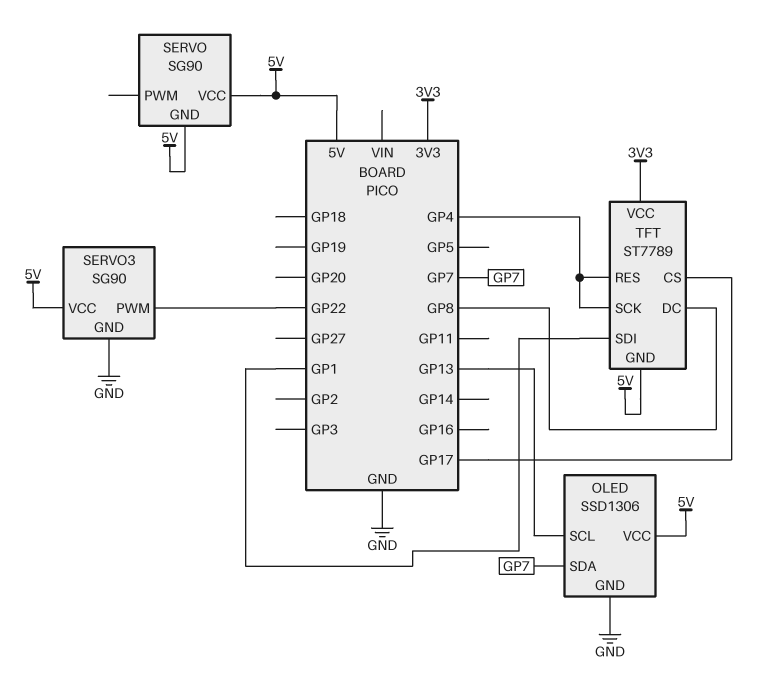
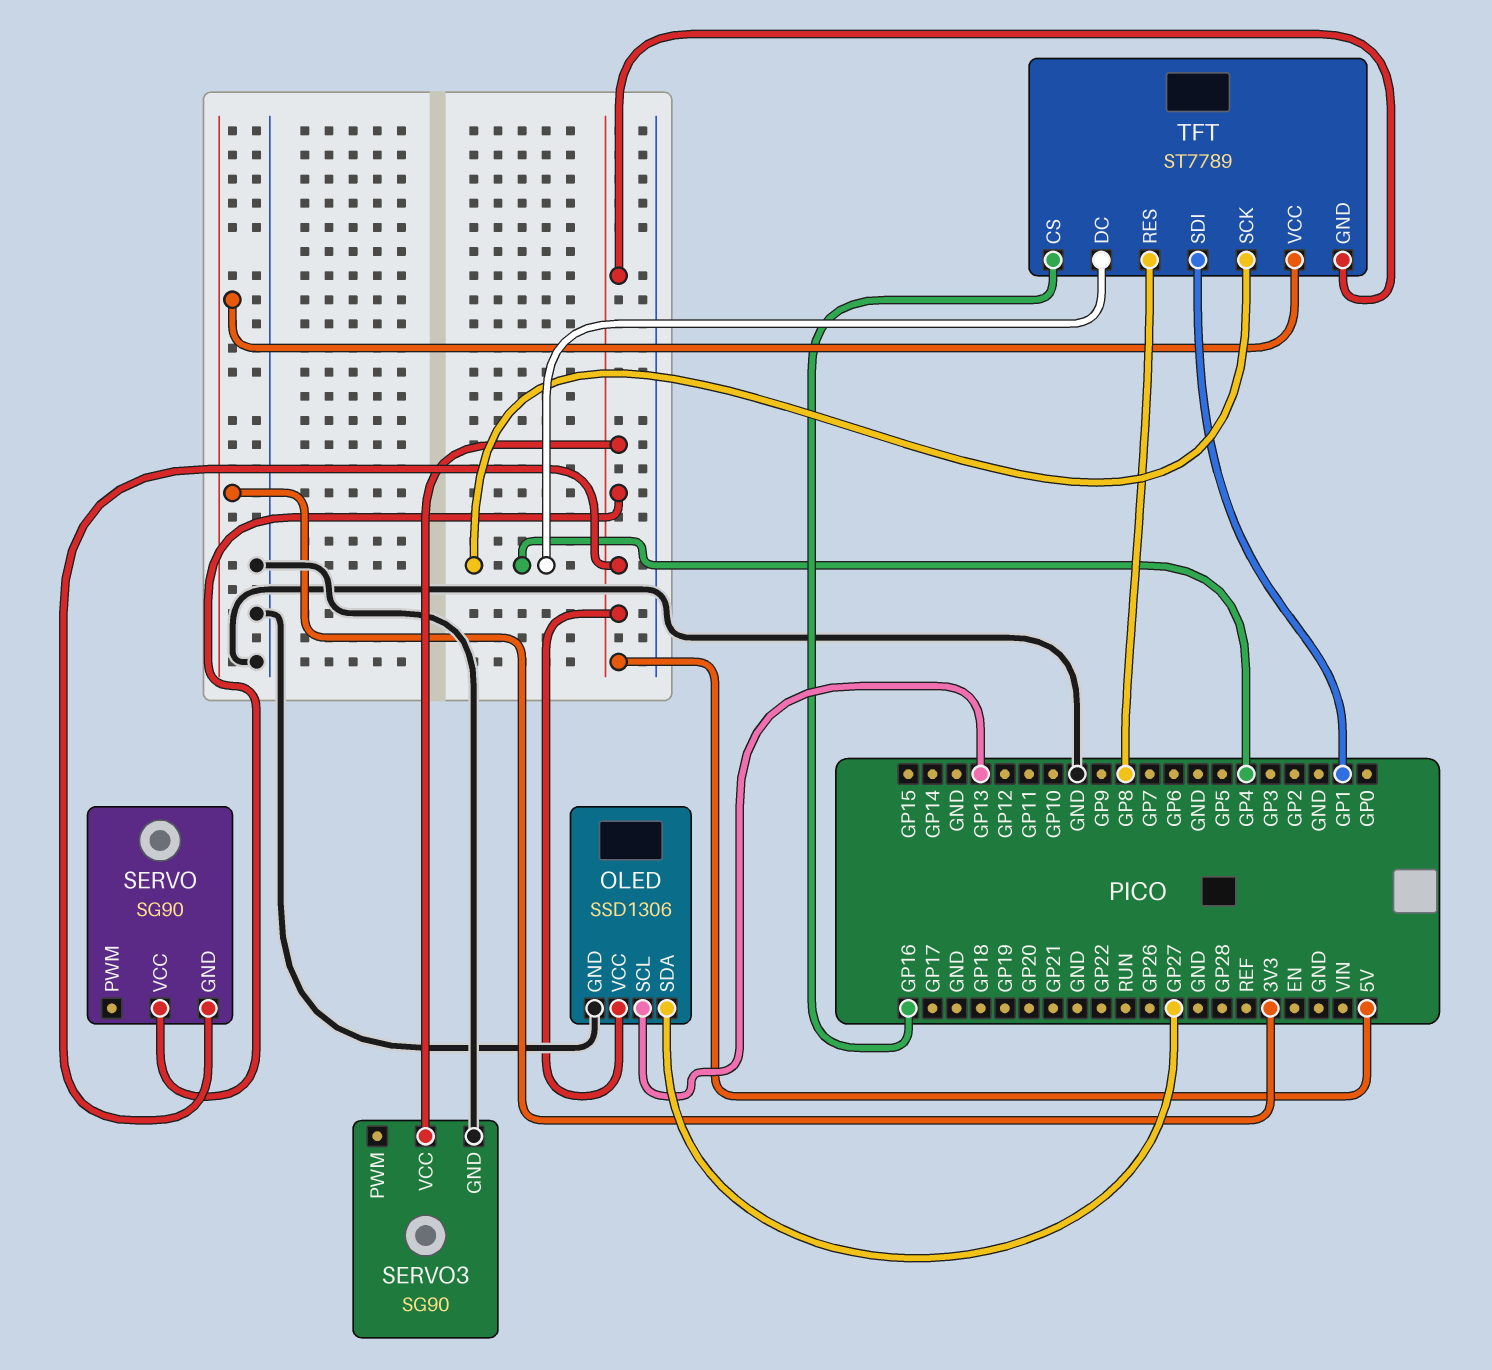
OLED pin SDA: GP7 -> GP27
SERVO3 pin PWM: GP22 -> none
TFT pin CS: GP17 -> GP16
TFT pin DC: GP8 -> GP4
TFT pin RES: GP4 -> GP8

